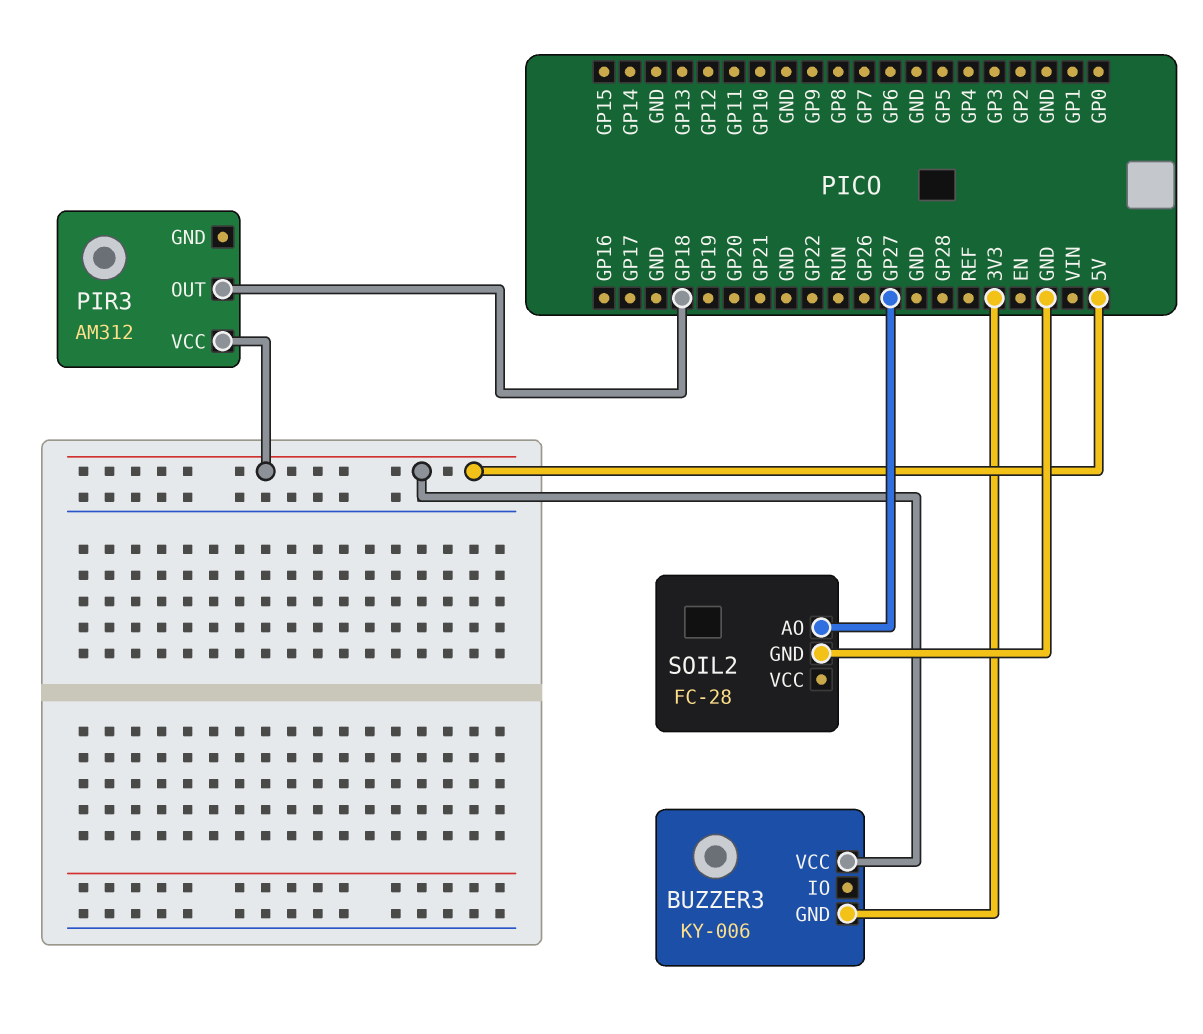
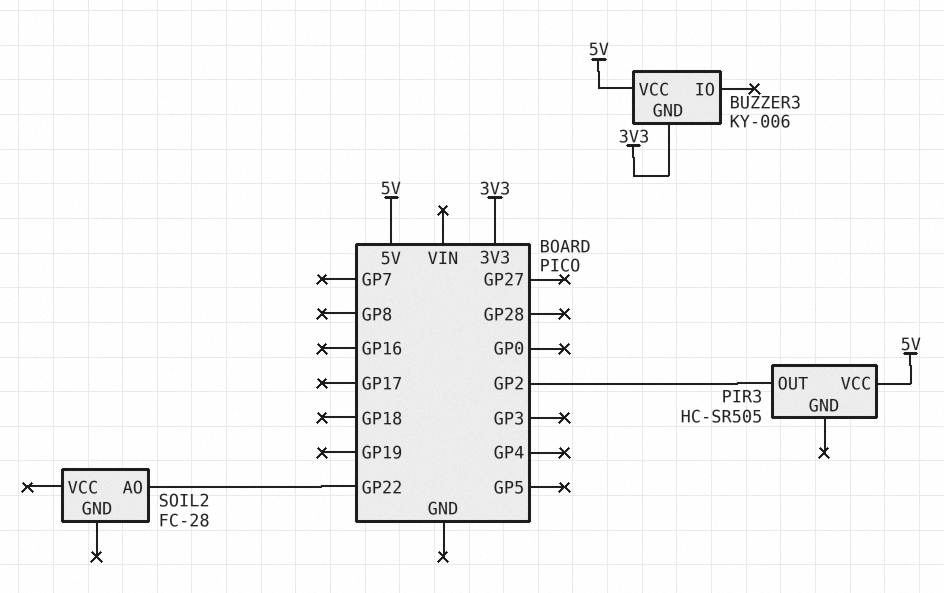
PIR3: AM312 -> HC-SR505
PIR3 pin OUT: GP18 -> GP2
SOIL2 pin AO: GP27 -> GP22
SOIL2 pin GND: GND -> none

